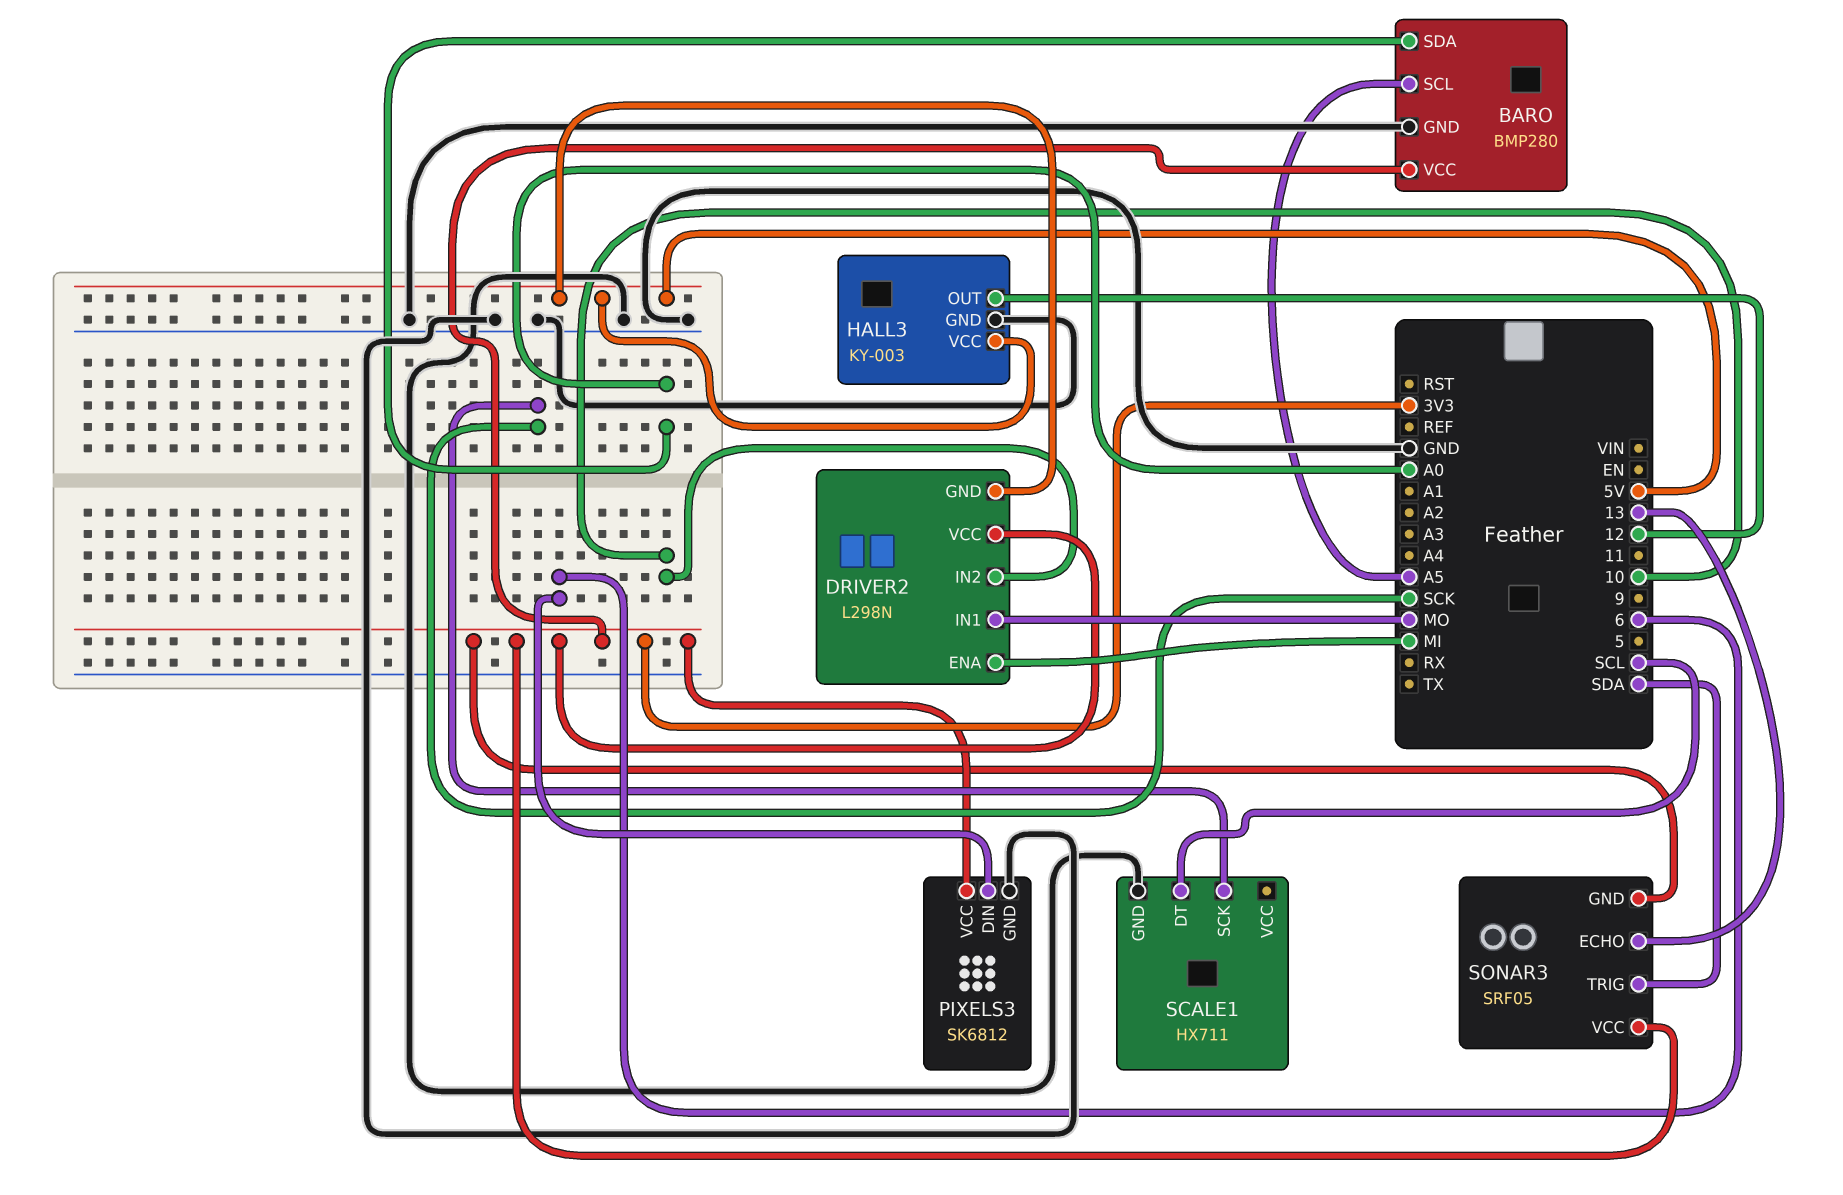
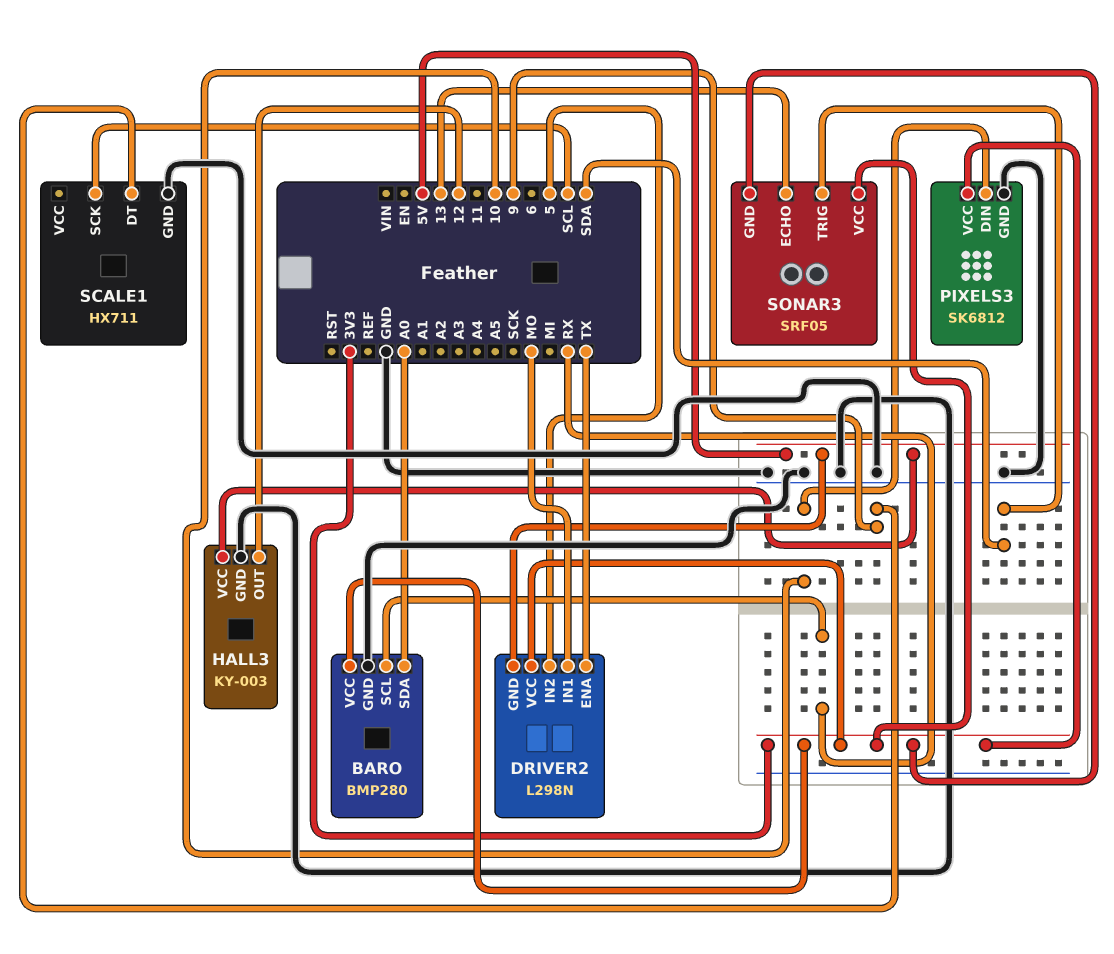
BARO pin SCL: A5 -> RX
DRIVER2 pin ENA: MI -> TX
DRIVER2 pin IN2: 10 -> 5
PIXELS3 pin DIN: 6 -> 10
SCALE1 pin DT: SCL -> 9
SCALE1 pin SCK: SCK -> SCL

